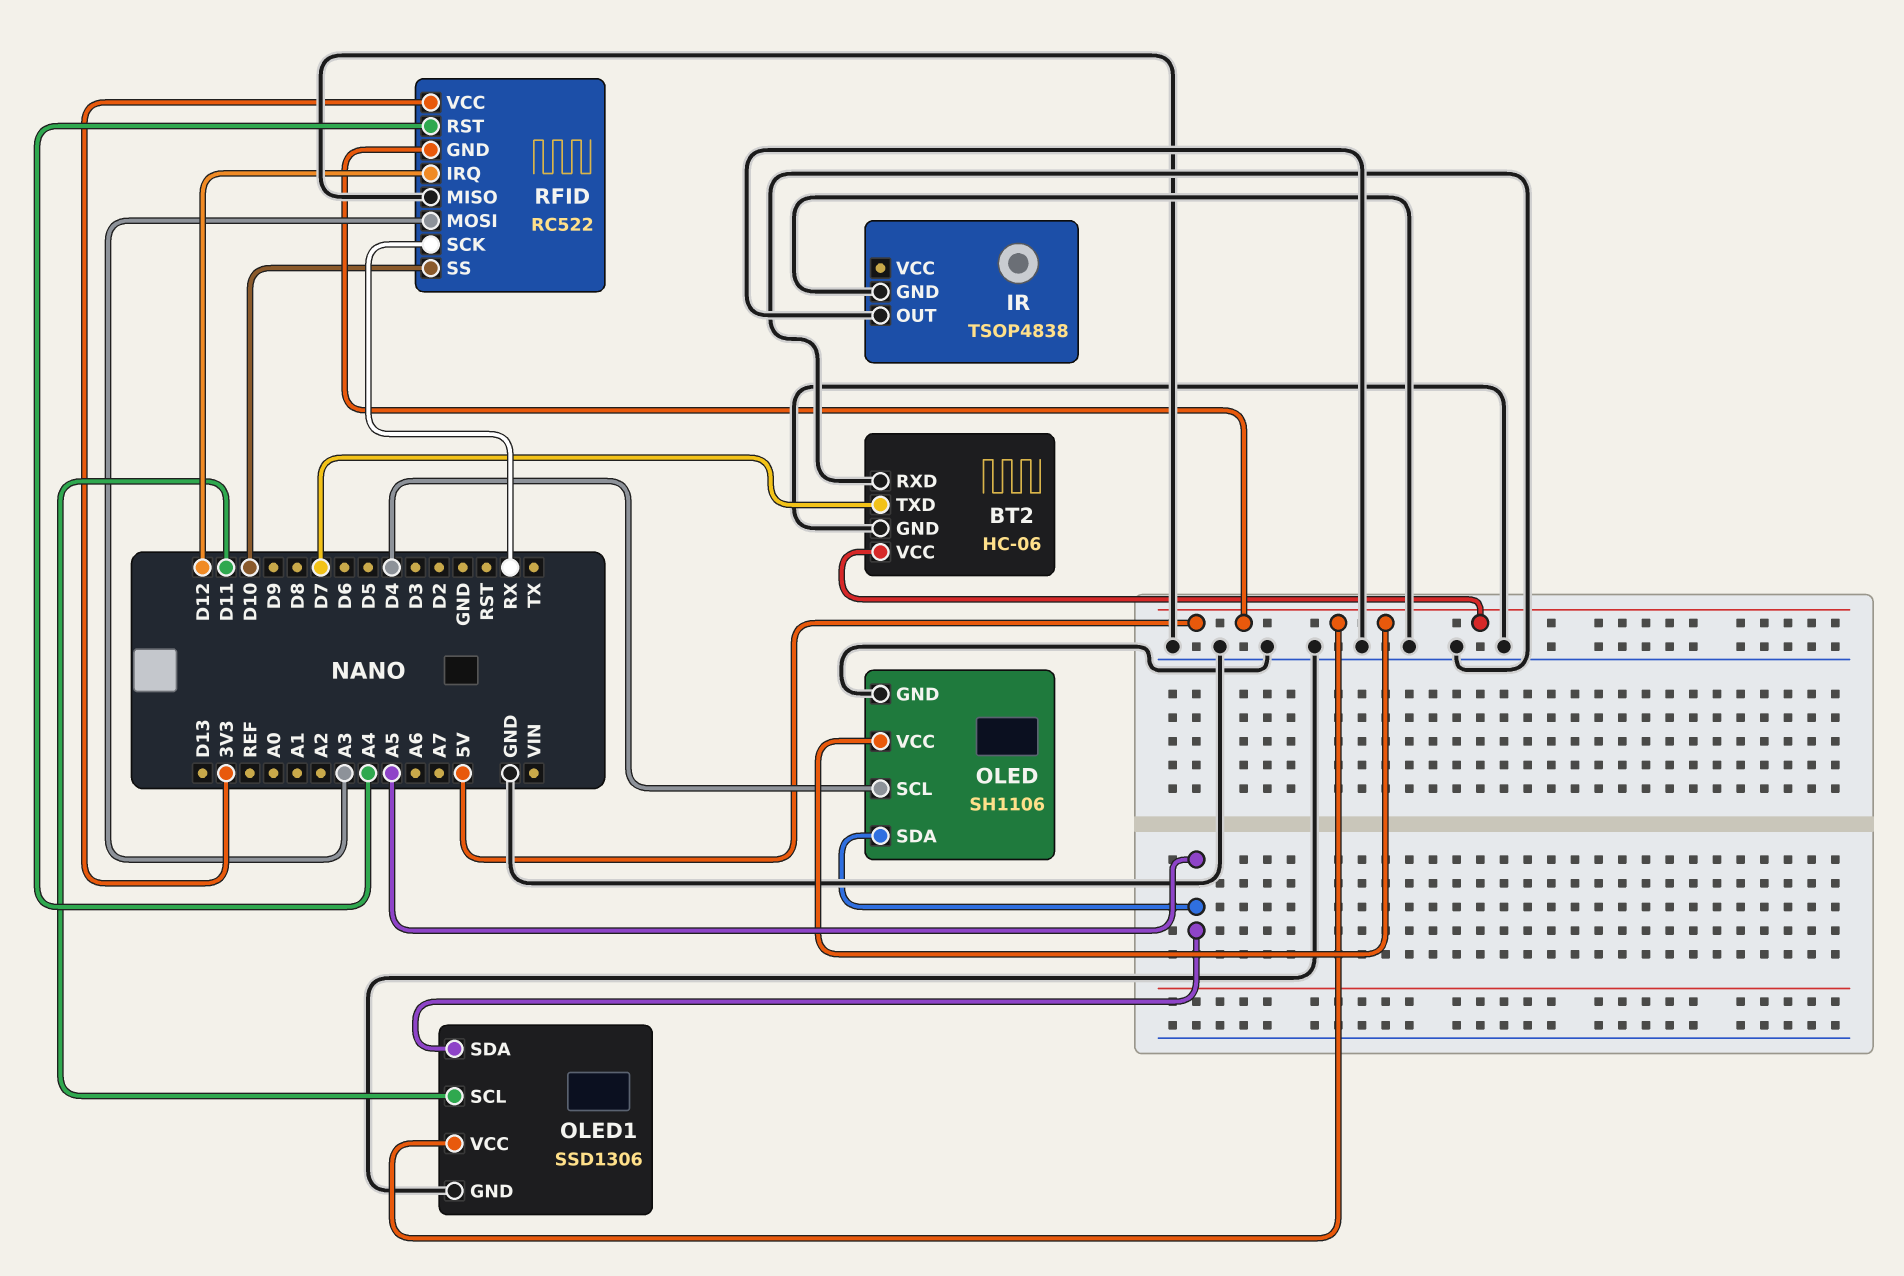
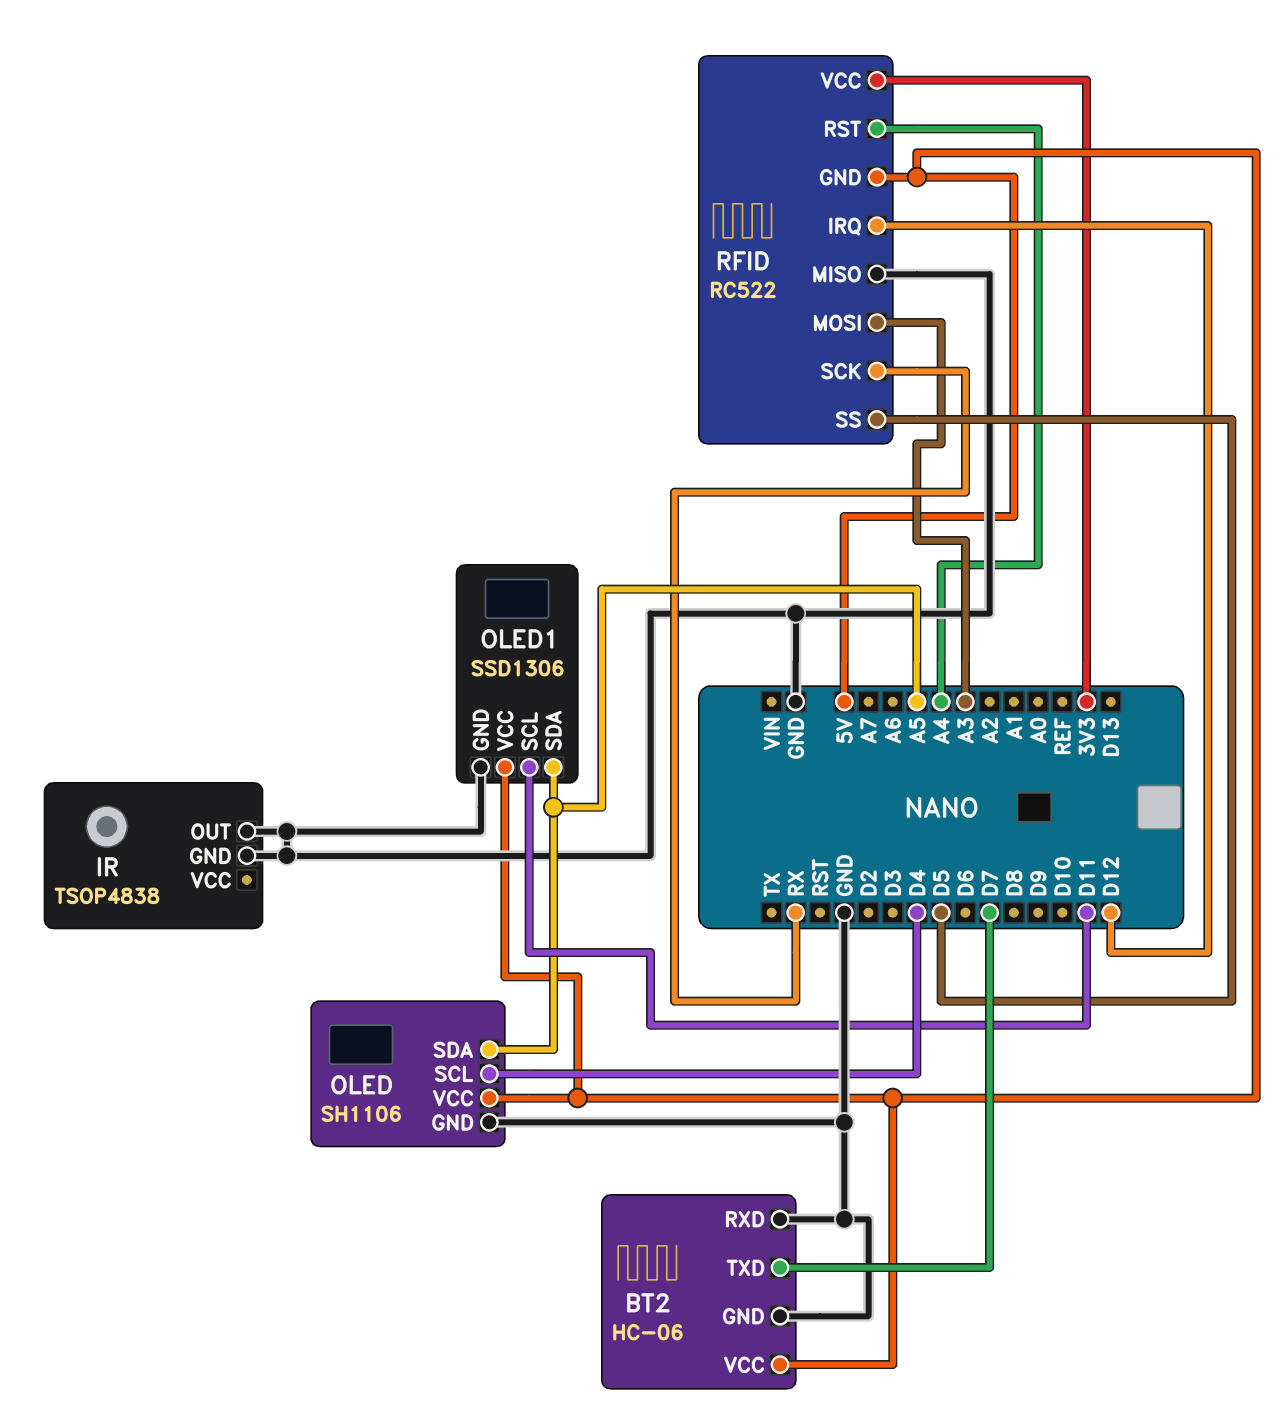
RFID pin SS: D10 -> D5

